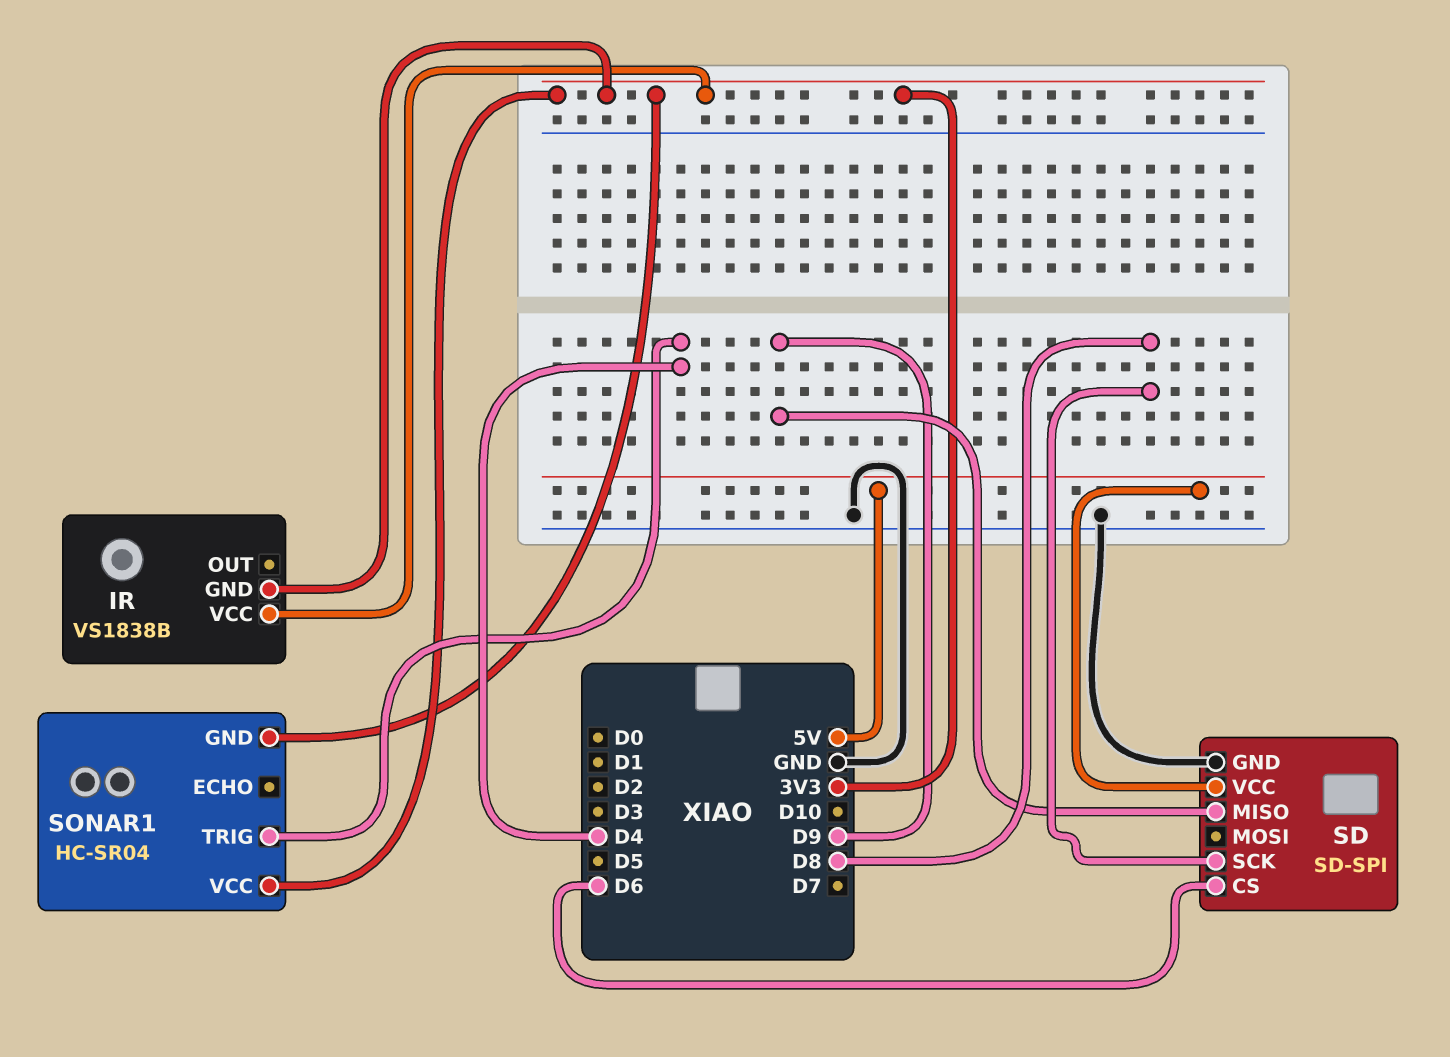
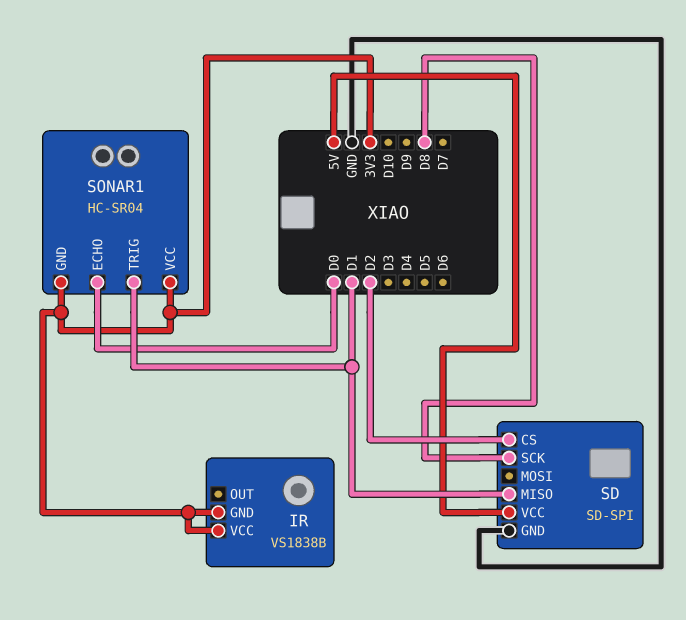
SD pin CS: D6 -> D2
SD pin MISO: D9 -> D1
SONAR1 pin ECHO: none -> D0
SONAR1 pin TRIG: D4 -> D1

